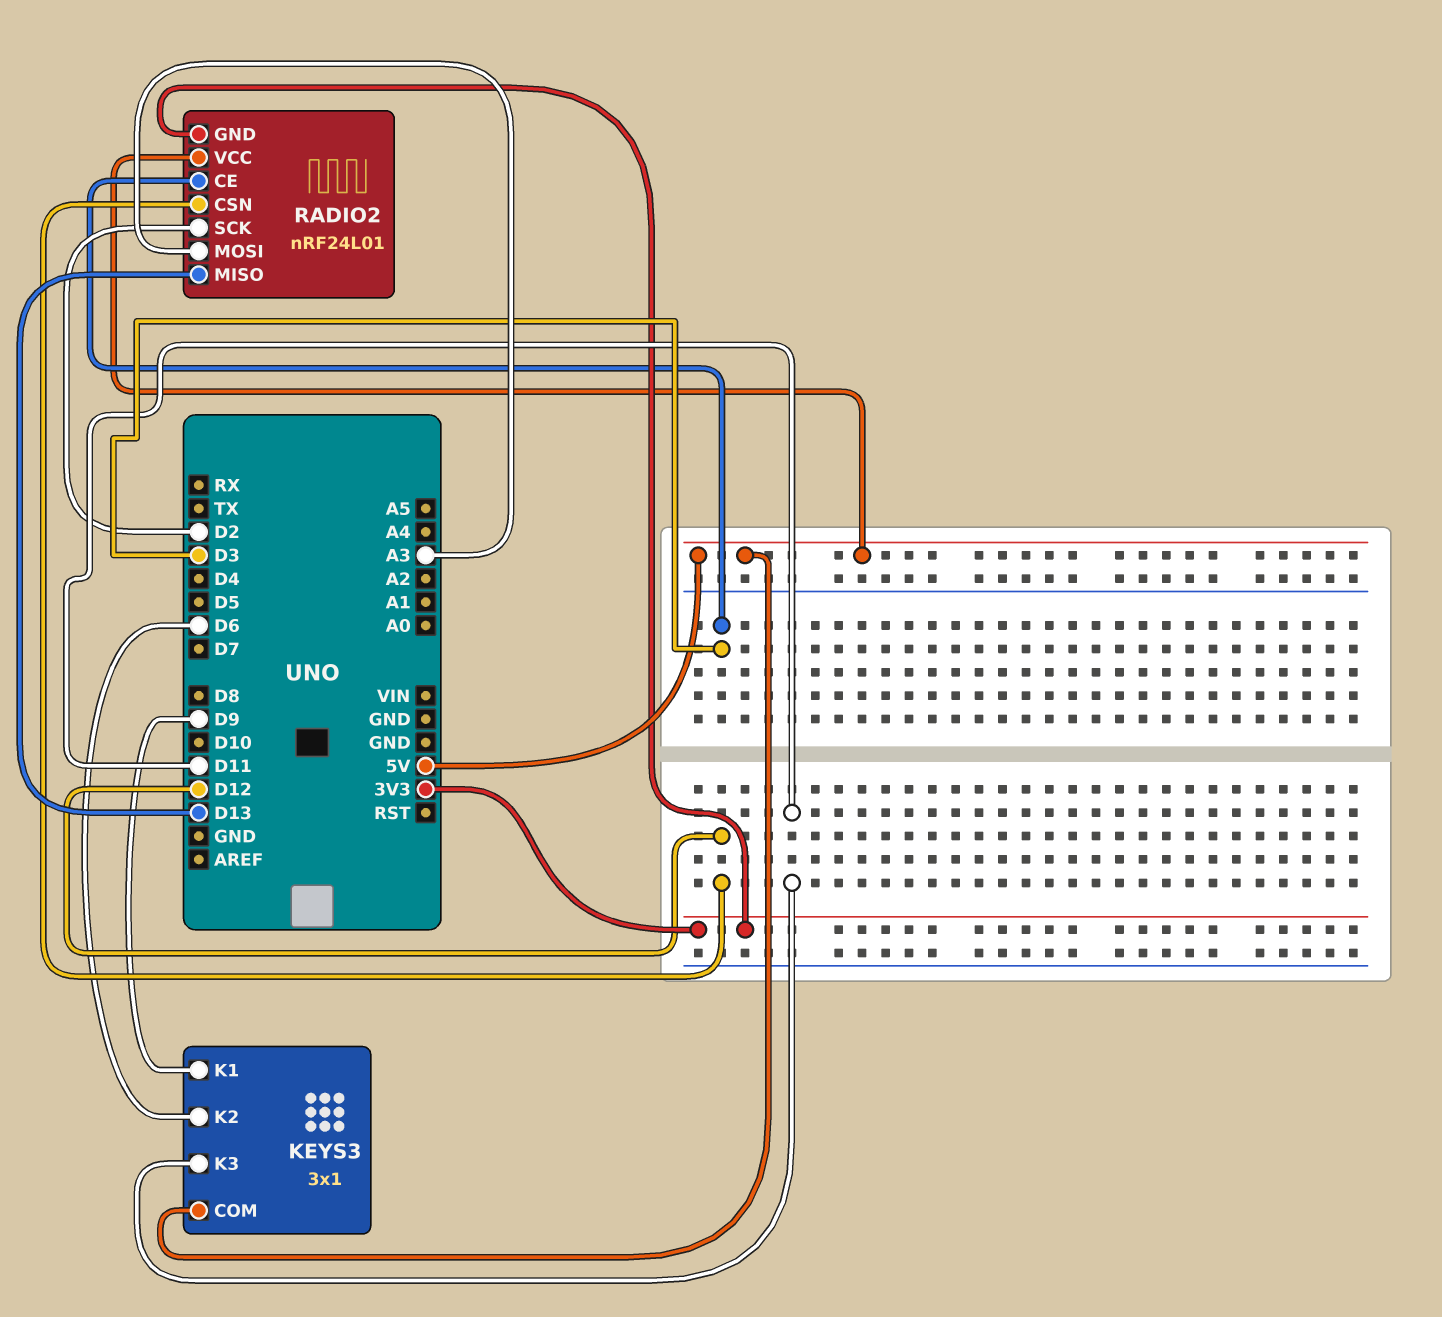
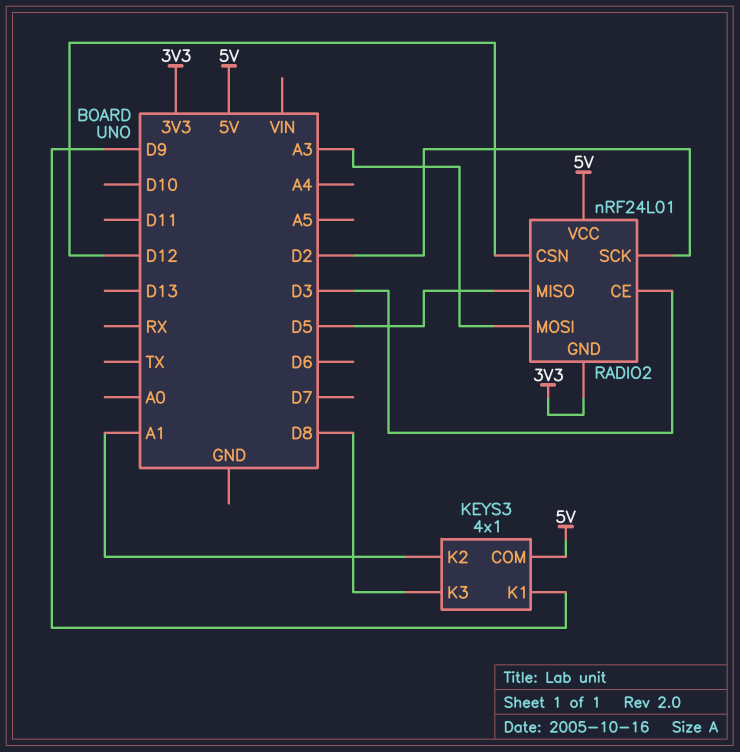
KEYS3: 3x1 -> 4x1
KEYS3 pin K2: D6 -> A1
KEYS3 pin K3: D11 -> D8
RADIO2 pin MISO: D13 -> D5

